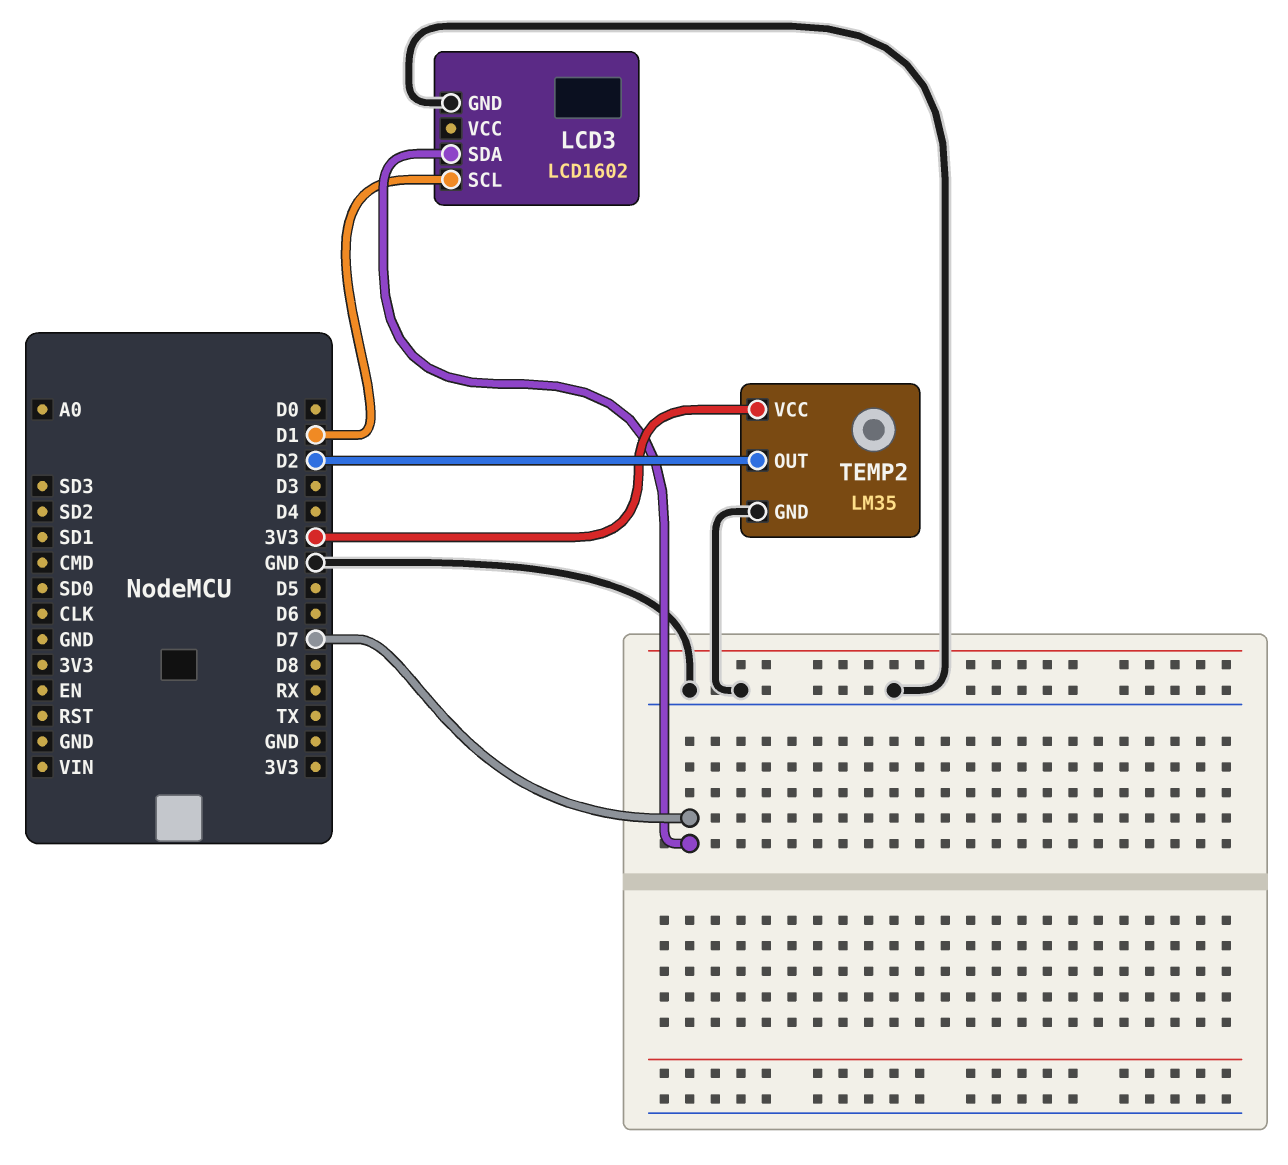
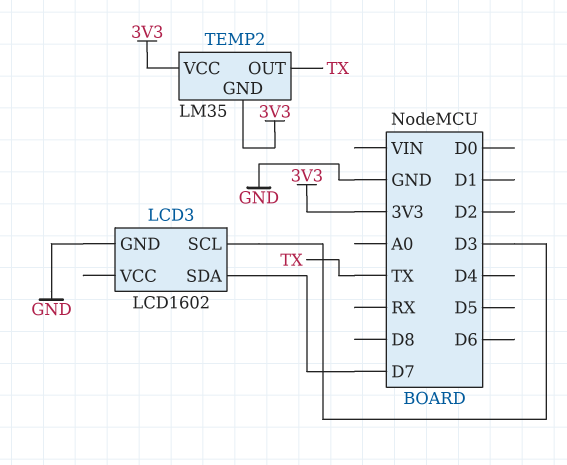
LCD3 pin SCL: D1 -> D3
TEMP2 pin GND: GND -> 3V3
TEMP2 pin OUT: D2 -> TX

